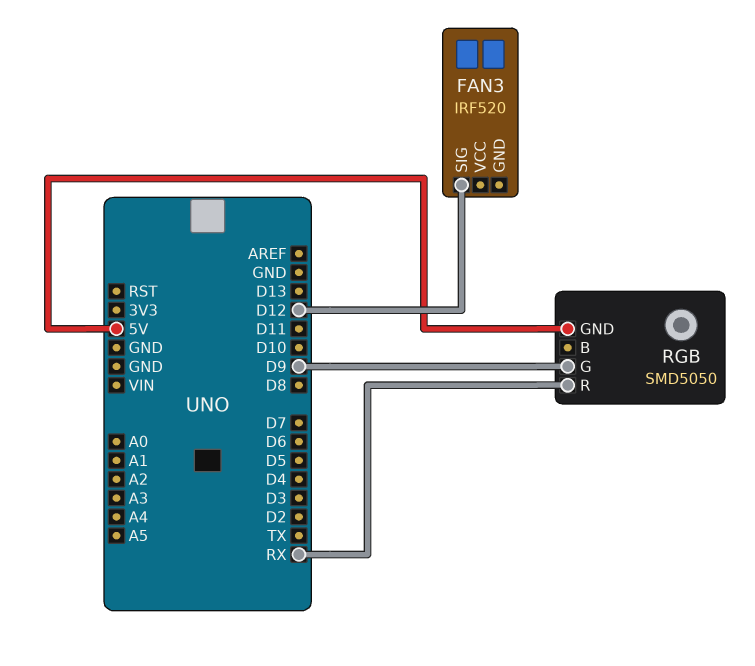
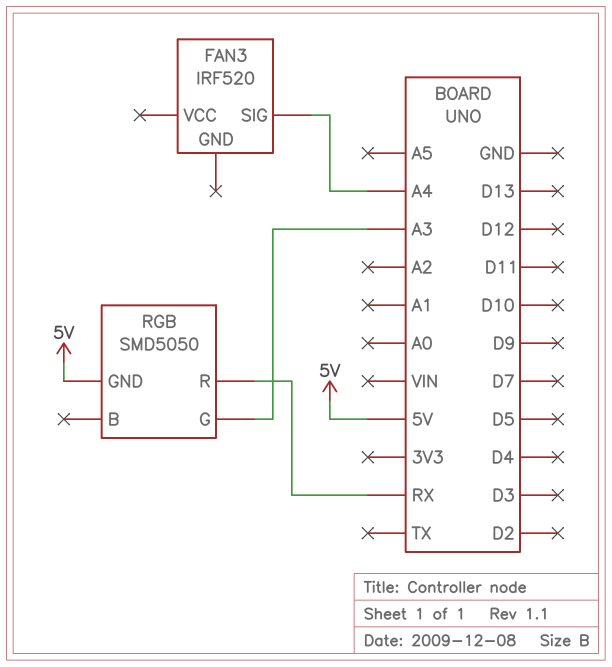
FAN3 pin SIG: D12 -> A4
RGB pin G: D9 -> A3

